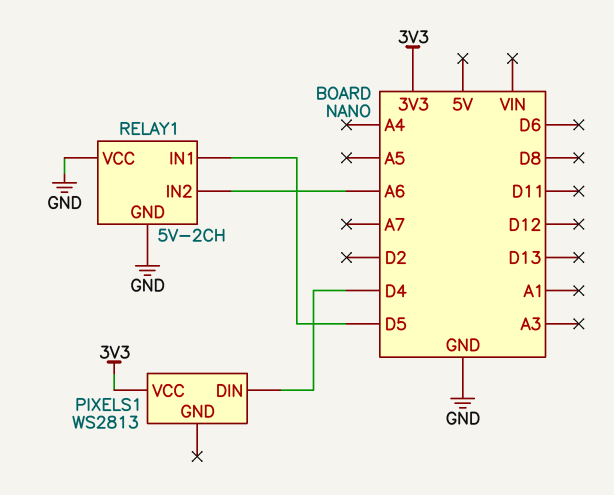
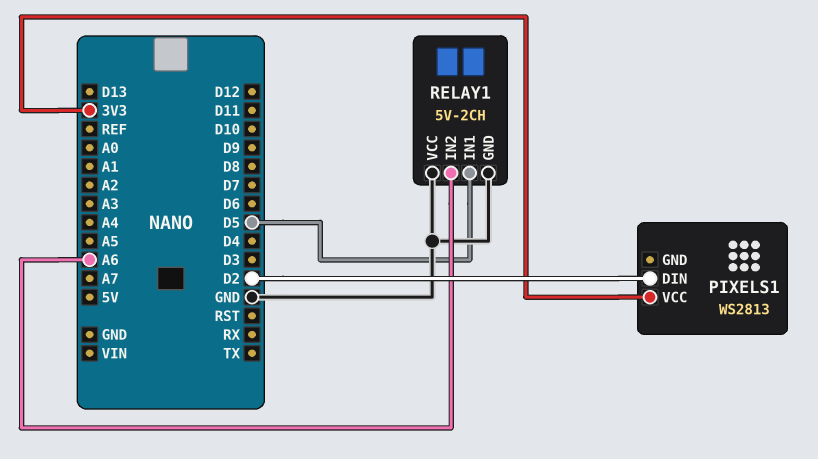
PIXELS1 pin DIN: D4 -> D2

